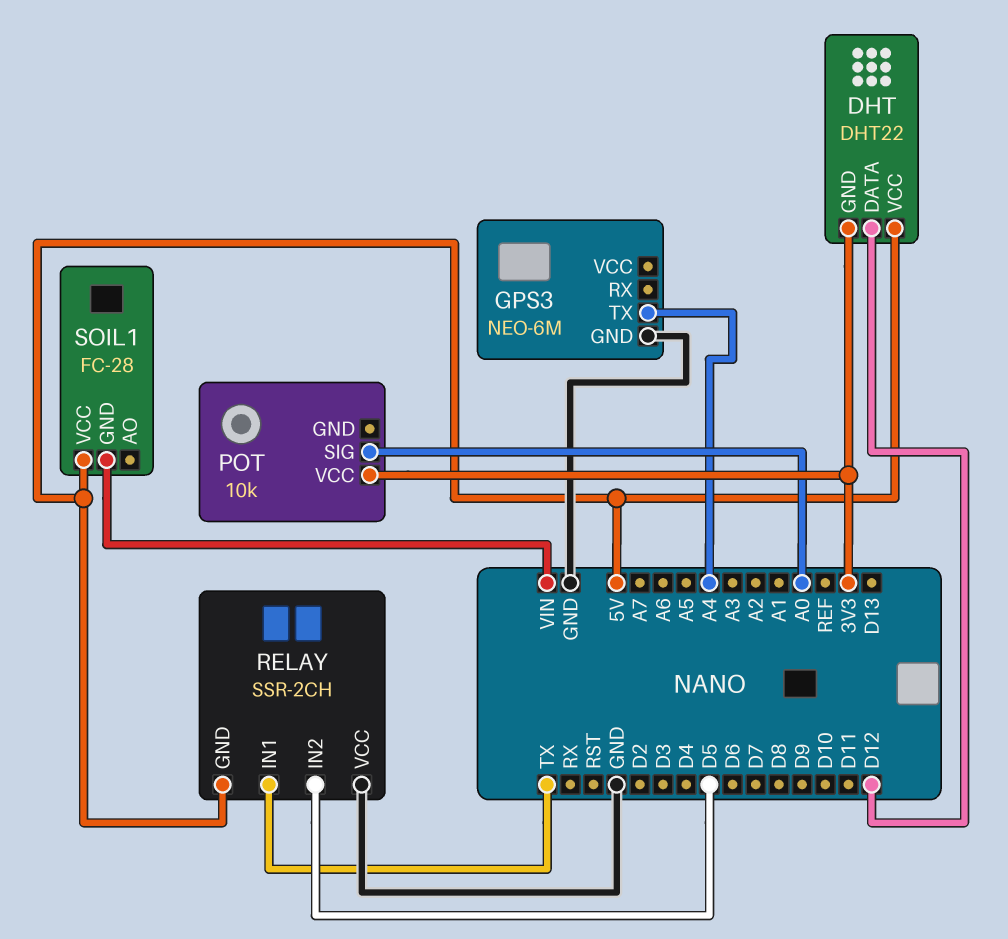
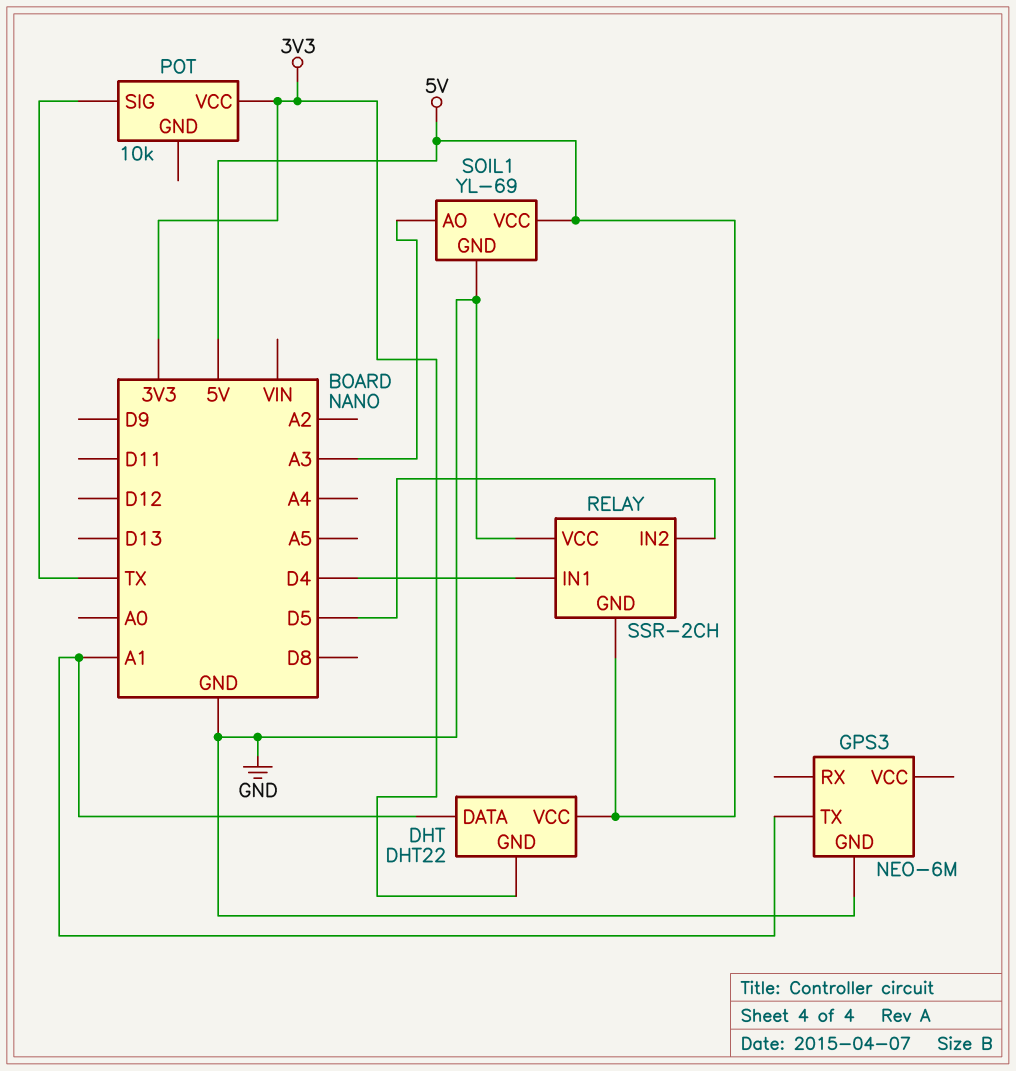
DHT pin DATA: D12 -> A1
GPS3 pin TX: A4 -> A1
POT pin SIG: A0 -> TX
RELAY pin IN1: TX -> D4
SOIL1: FC-28 -> YL-69
SOIL1 pin AO: none -> A3
SOIL1 pin GND: VIN -> GND

